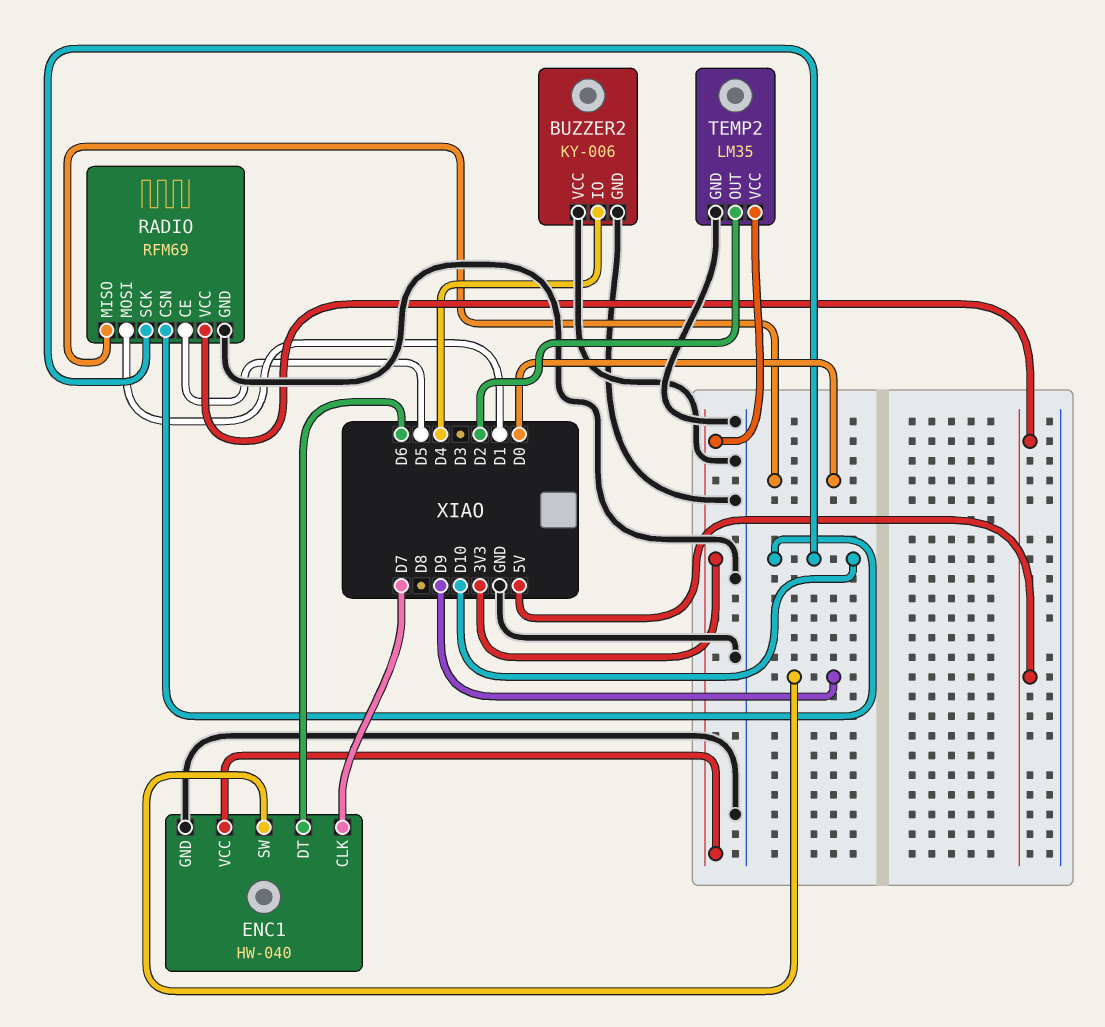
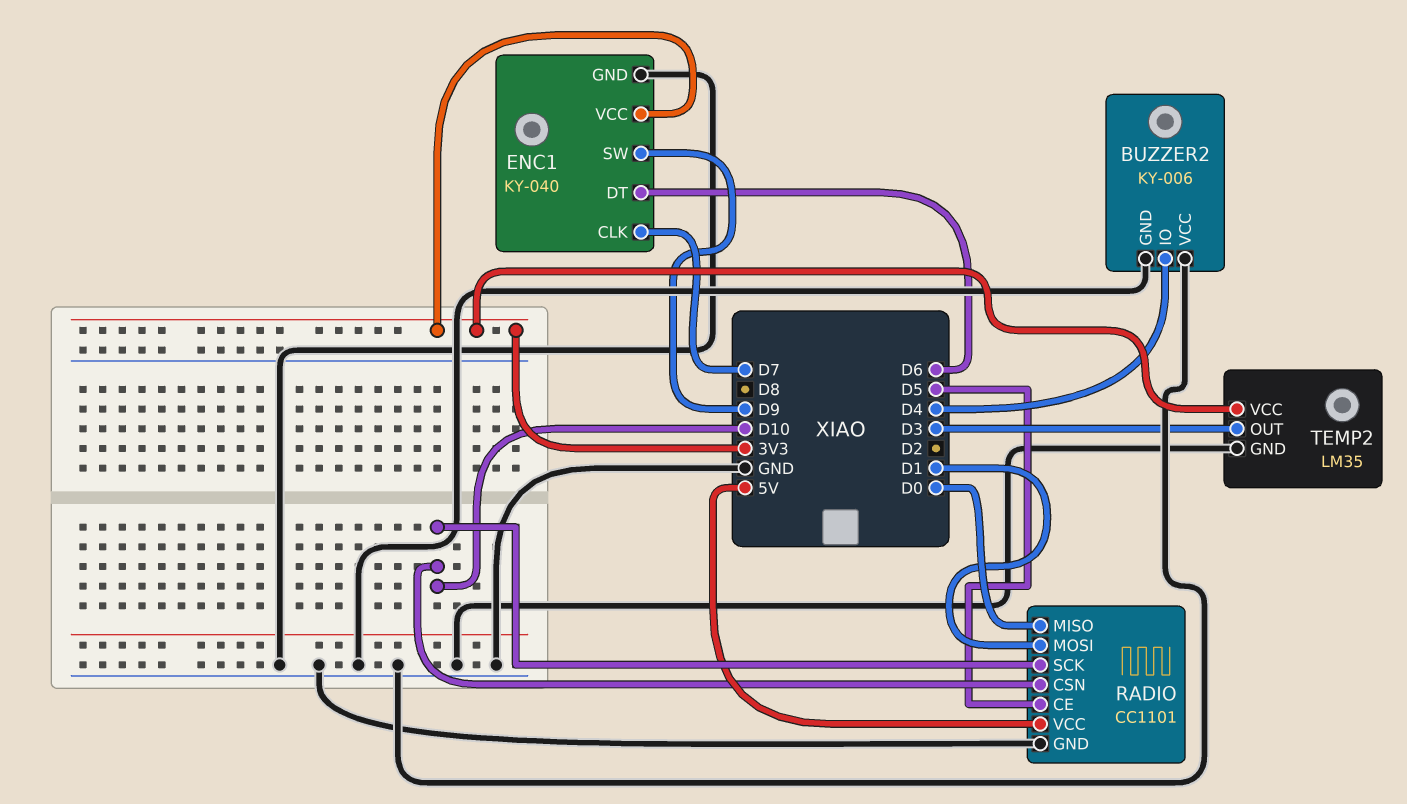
ENC1: HW-040 -> KY-040
RADIO: RFM69 -> CC1101
TEMP2 pin OUT: D2 -> D3

